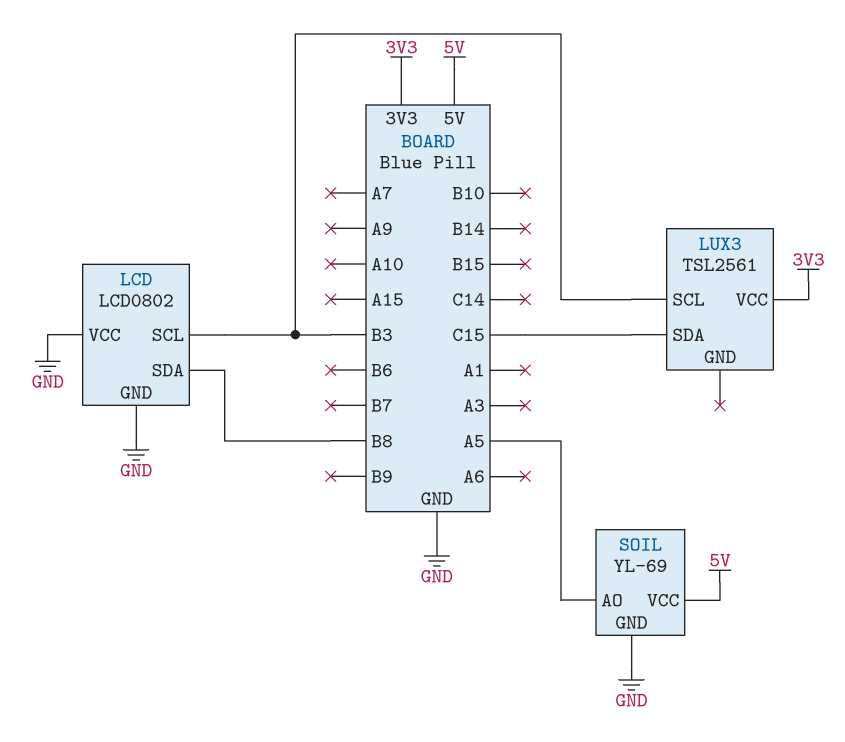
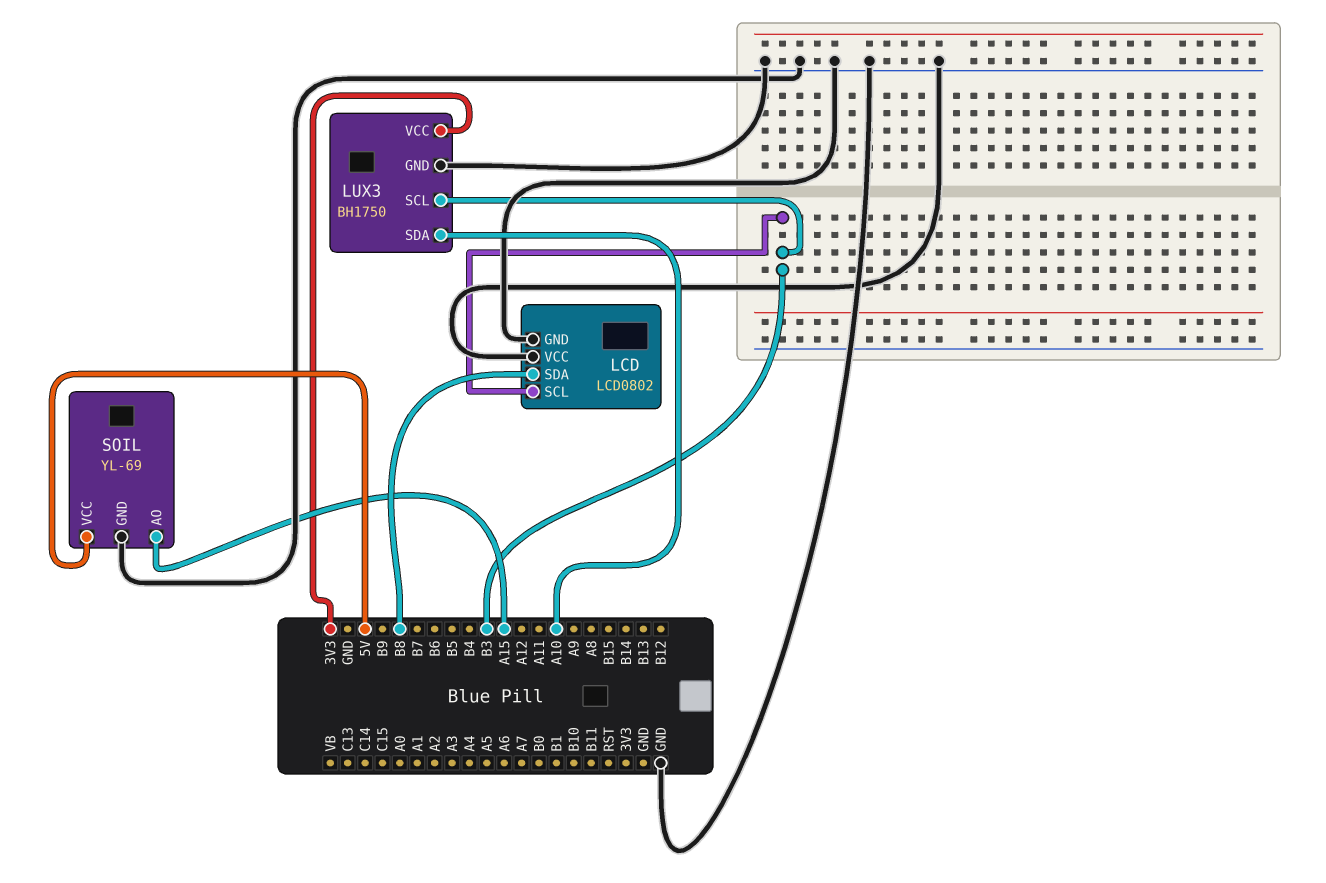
LUX3: TSL2561 -> BH1750
LUX3 pin GND: none -> GND
LUX3 pin SDA: C15 -> A10
SOIL pin AO: A5 -> A15

